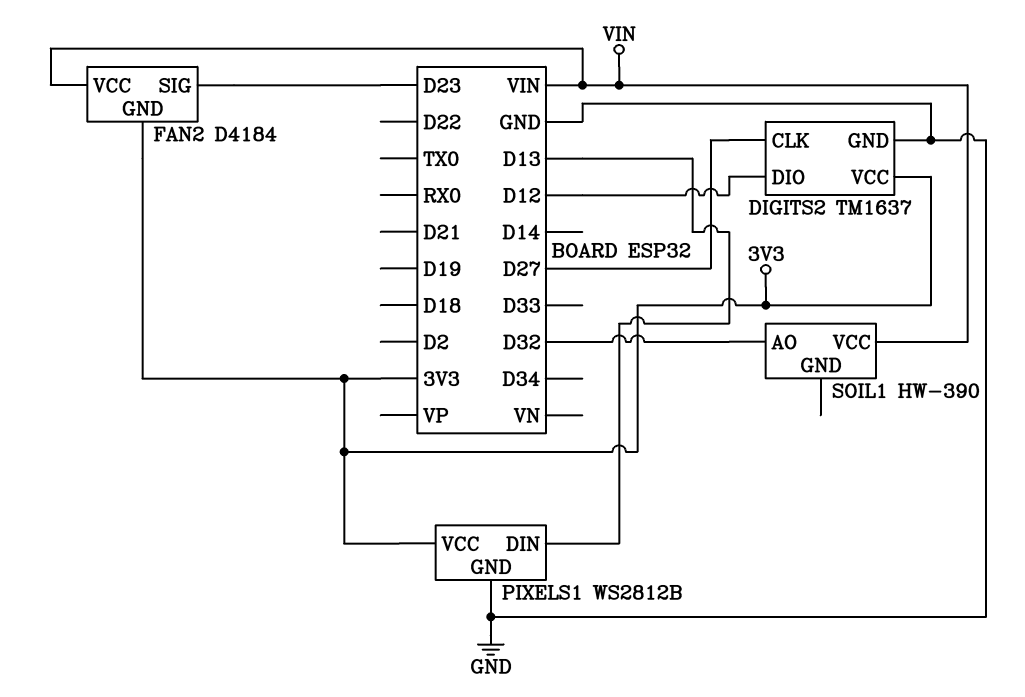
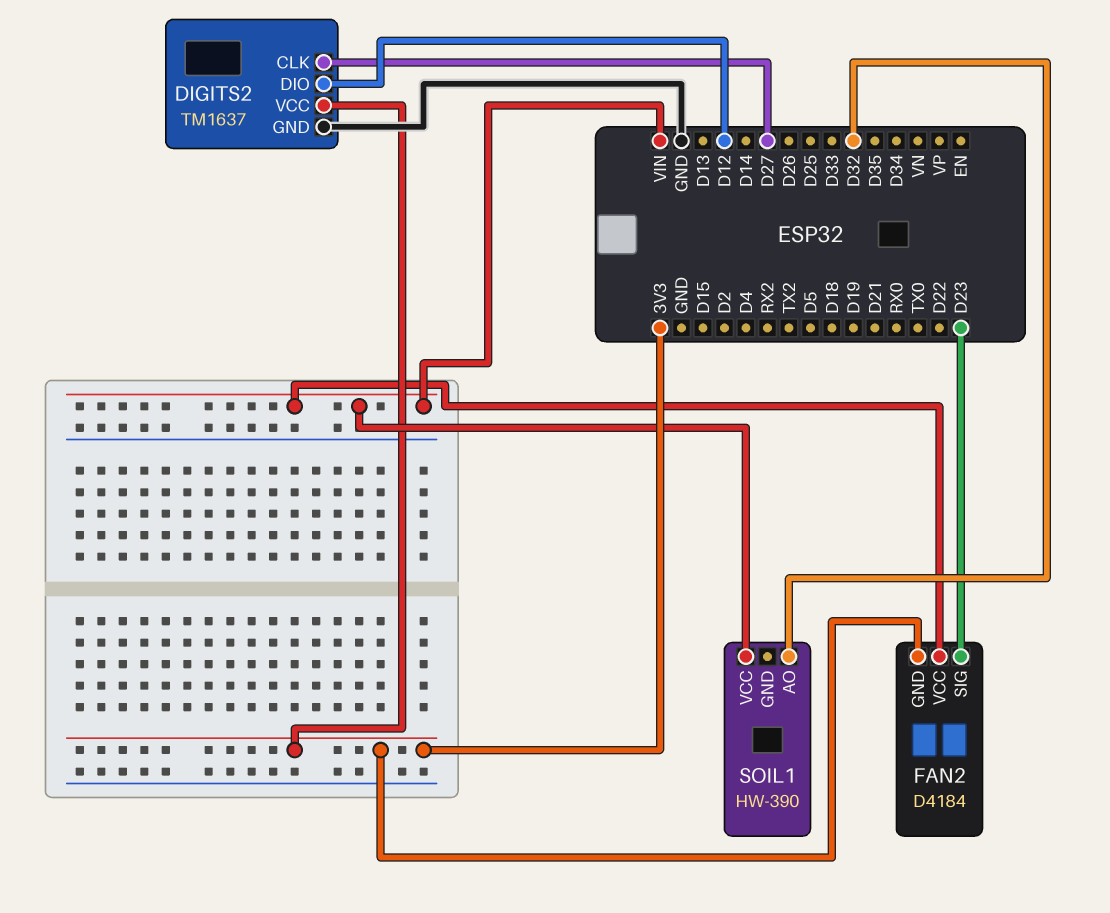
PIXELS1: WS2812B -> none
PIXELS1 pin DIN: D13 -> none
PIXELS1 pin GND: GND -> none
PIXELS1 pin VCC: 3V3 -> none

